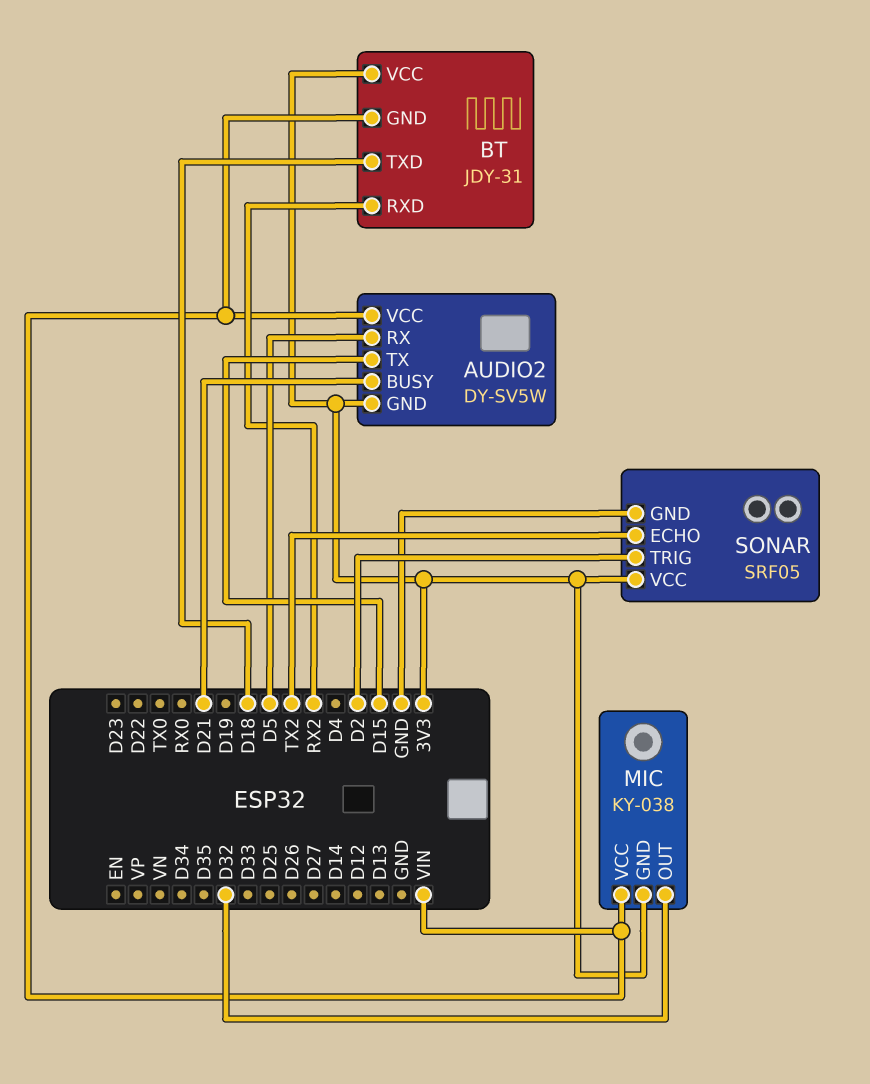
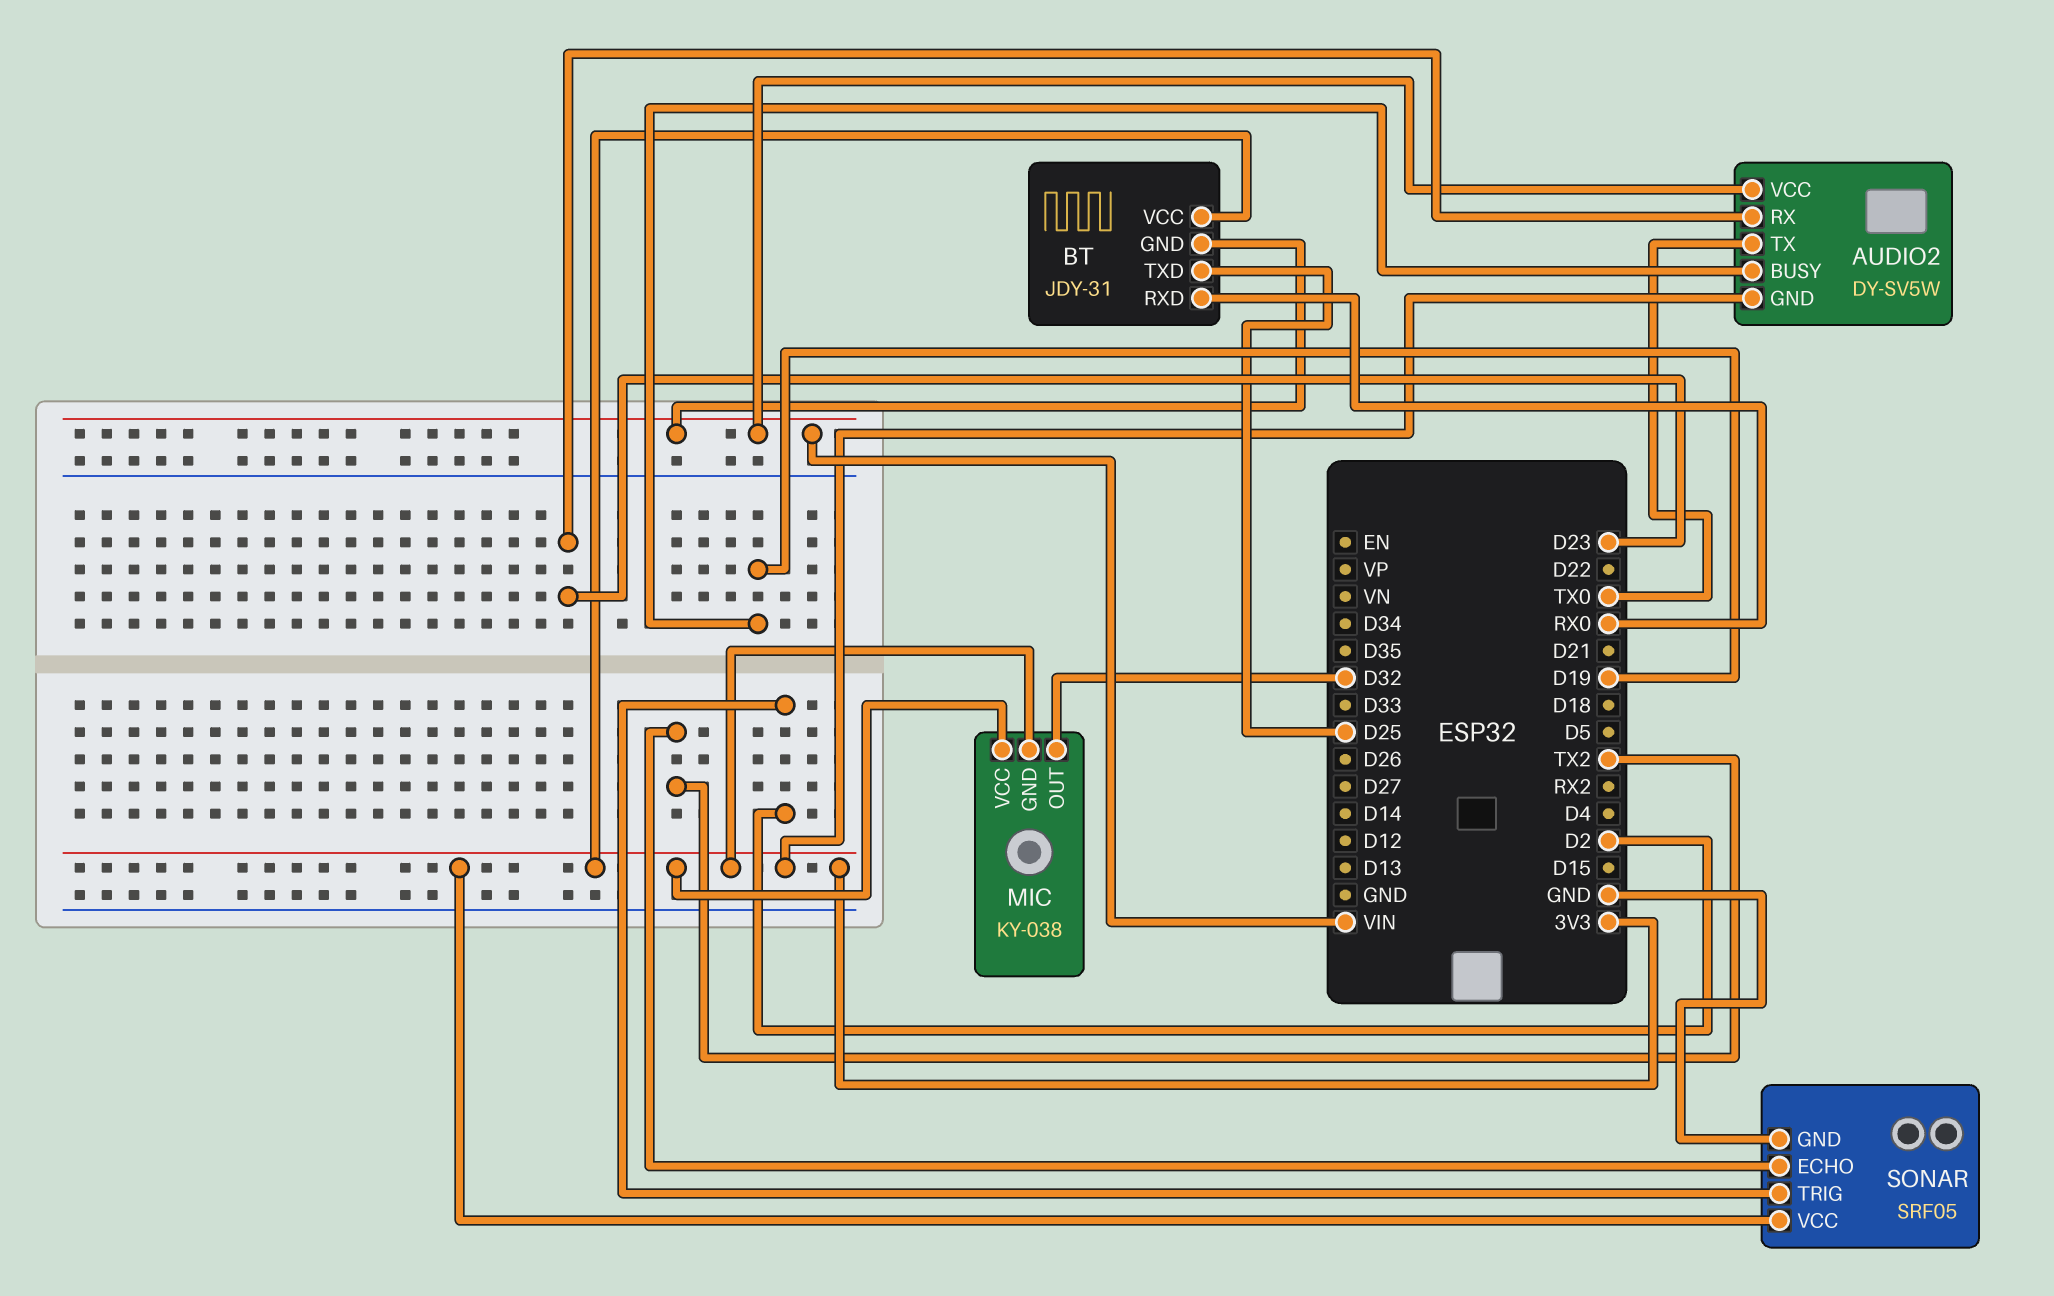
AUDIO2 pin BUSY: D21 -> D19
AUDIO2 pin RX: D5 -> D23
AUDIO2 pin TX: D15 -> TX0
BT pin RXD: RX2 -> RX0
BT pin TXD: D18 -> D25
MIC pin VCC: VIN -> 3V3

